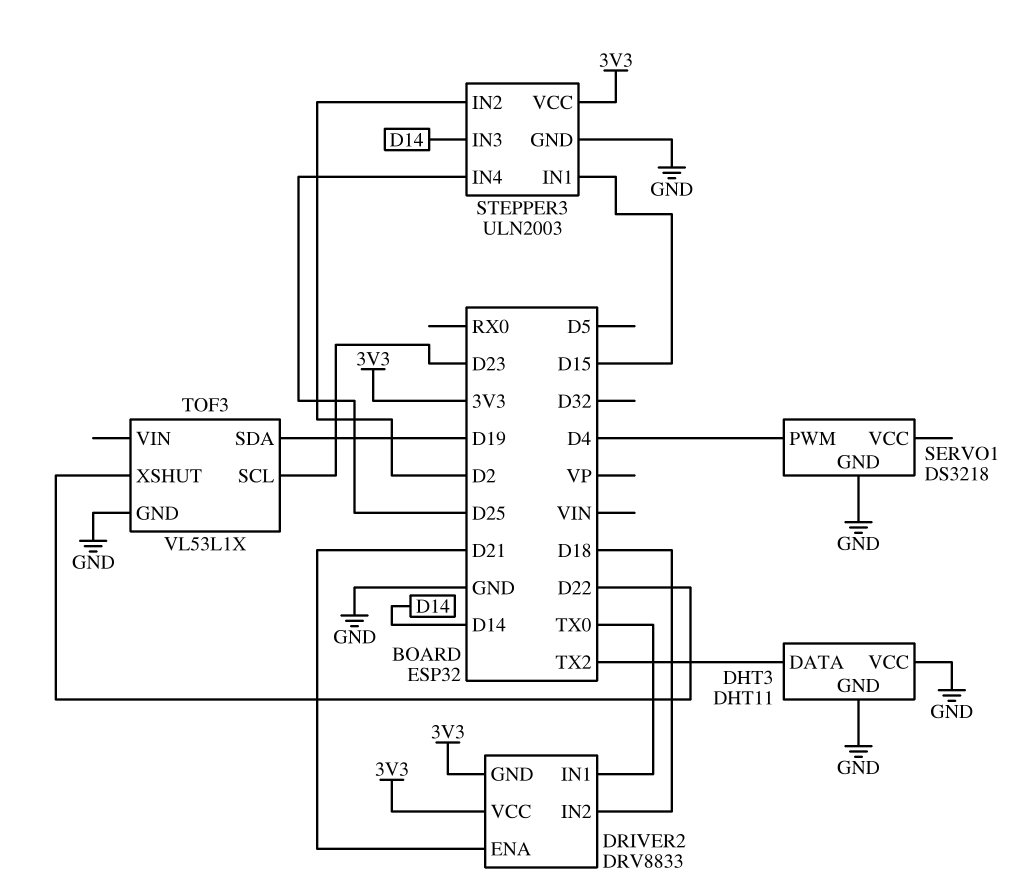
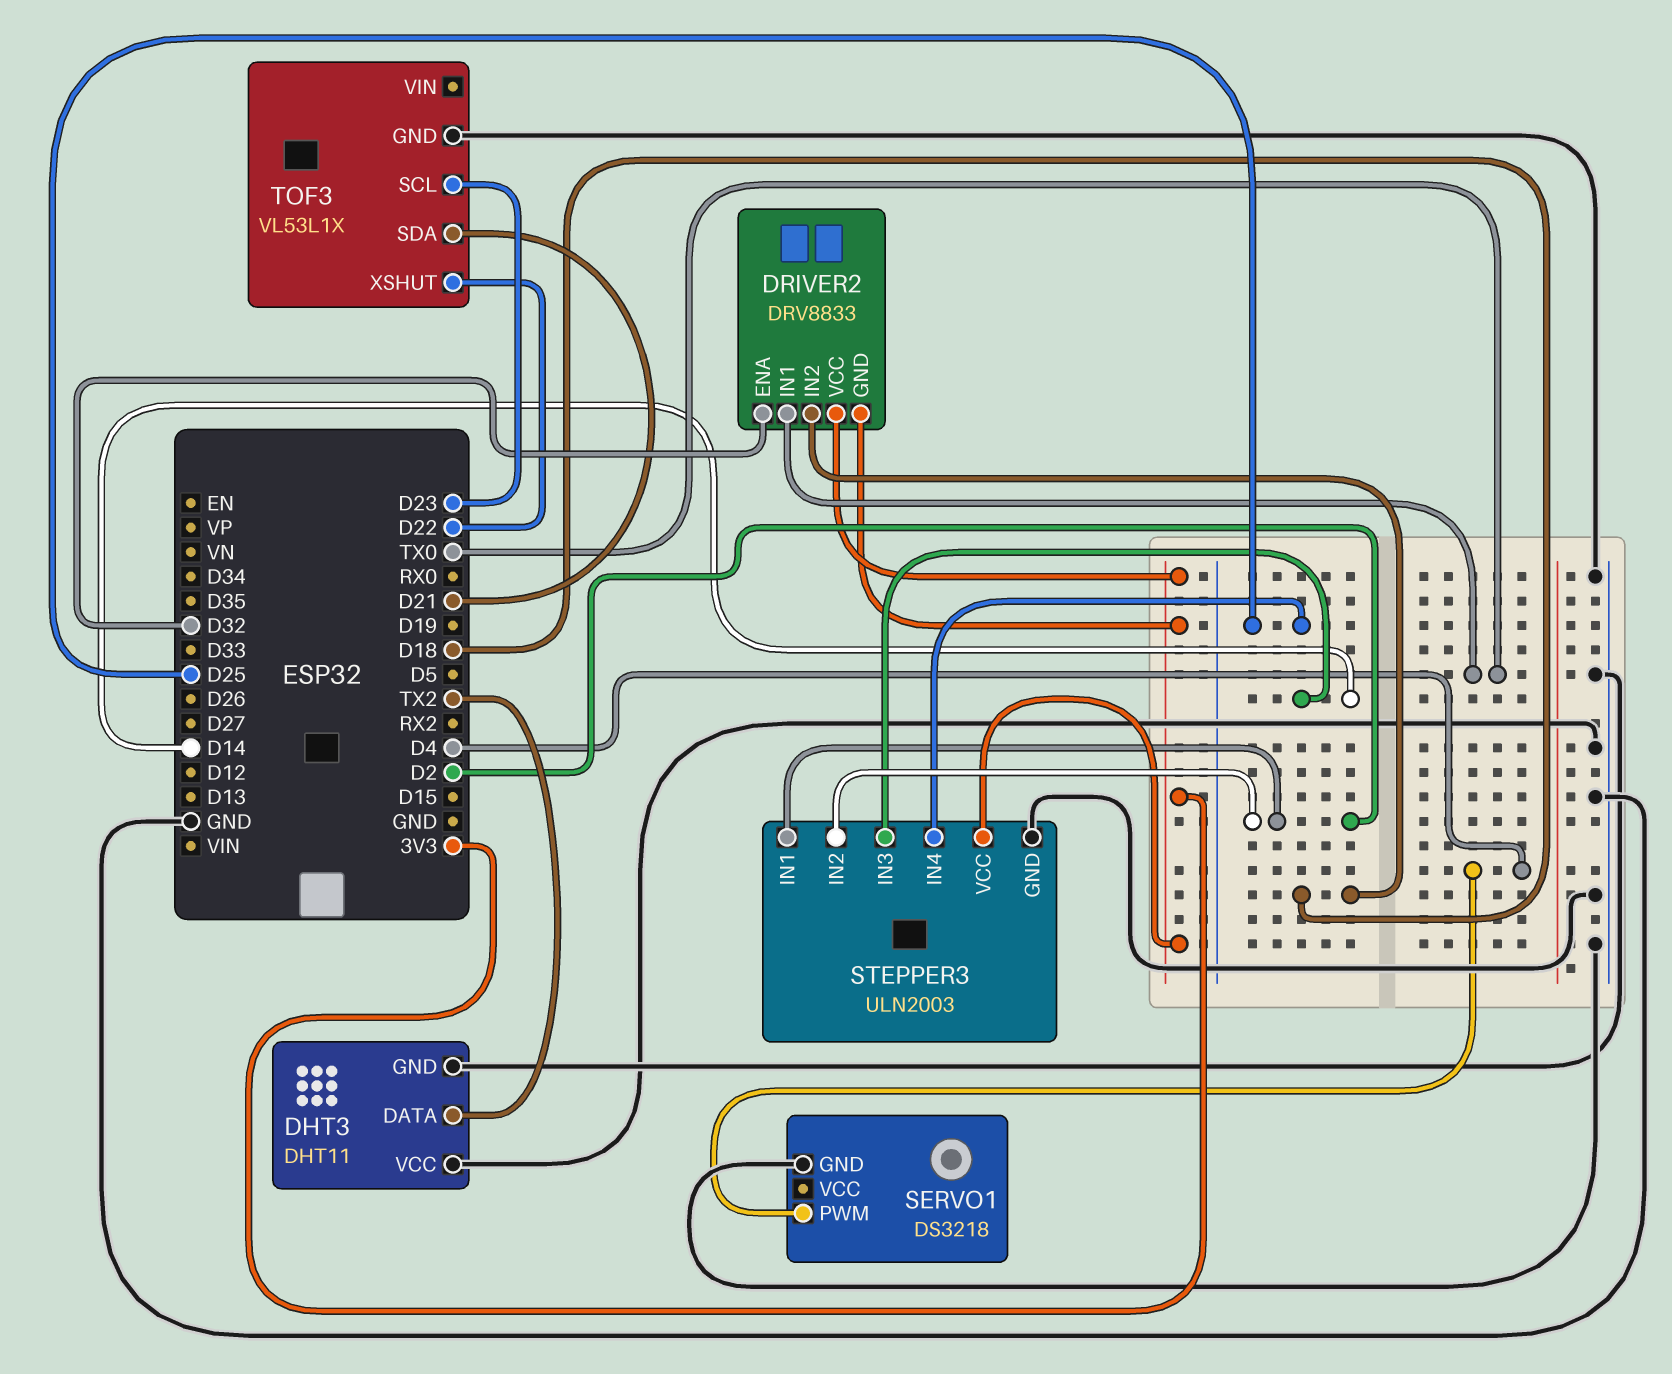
DRIVER2 pin ENA: D21 -> D32
STEPPER3 pin IN1: D15 -> D2
TOF3 pin SDA: D19 -> D21

